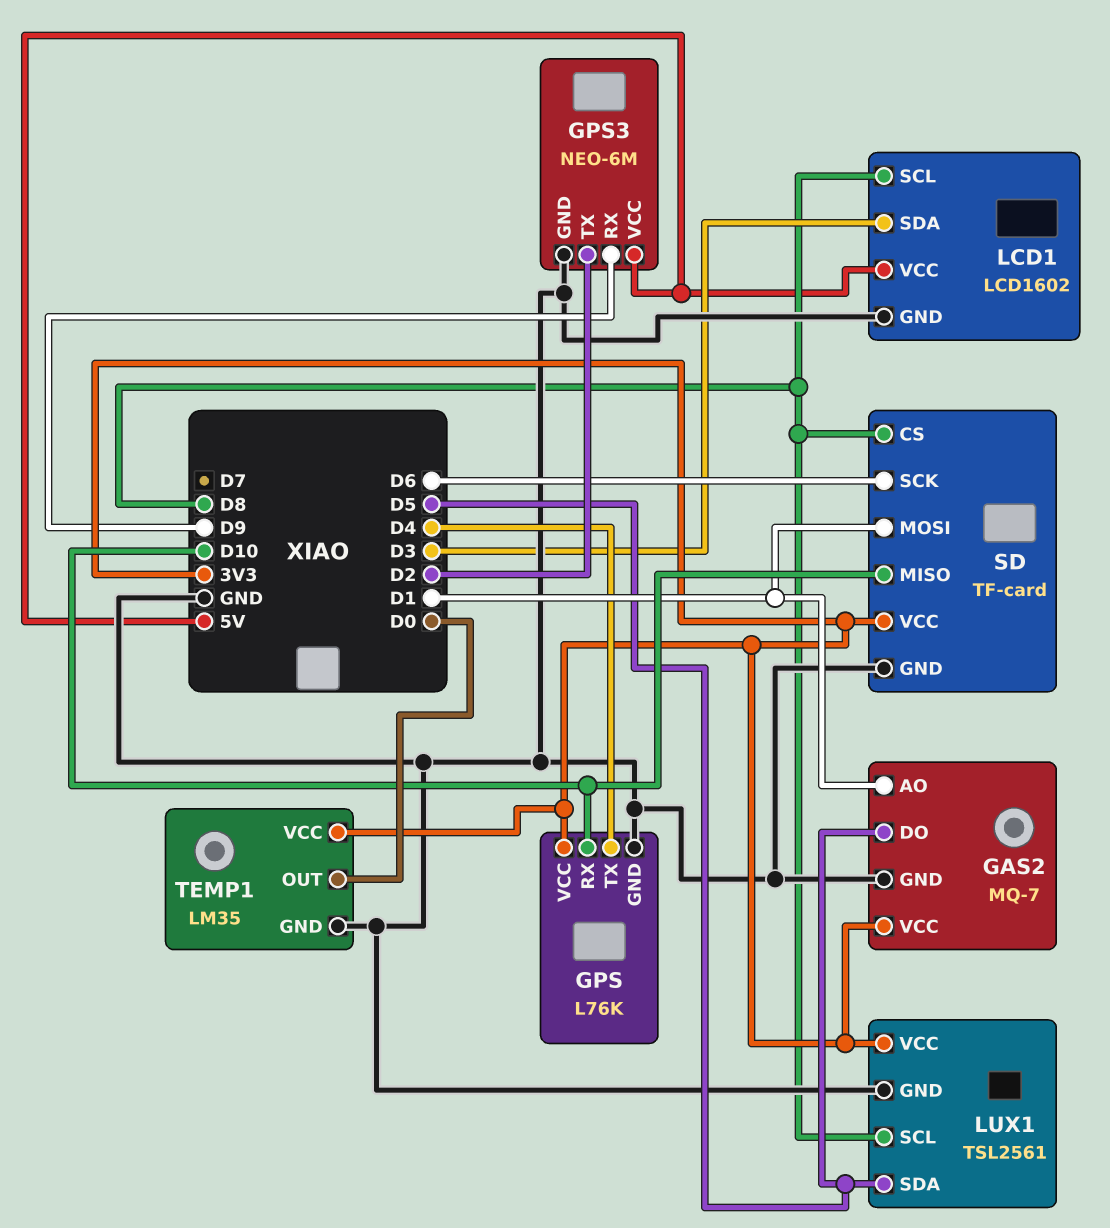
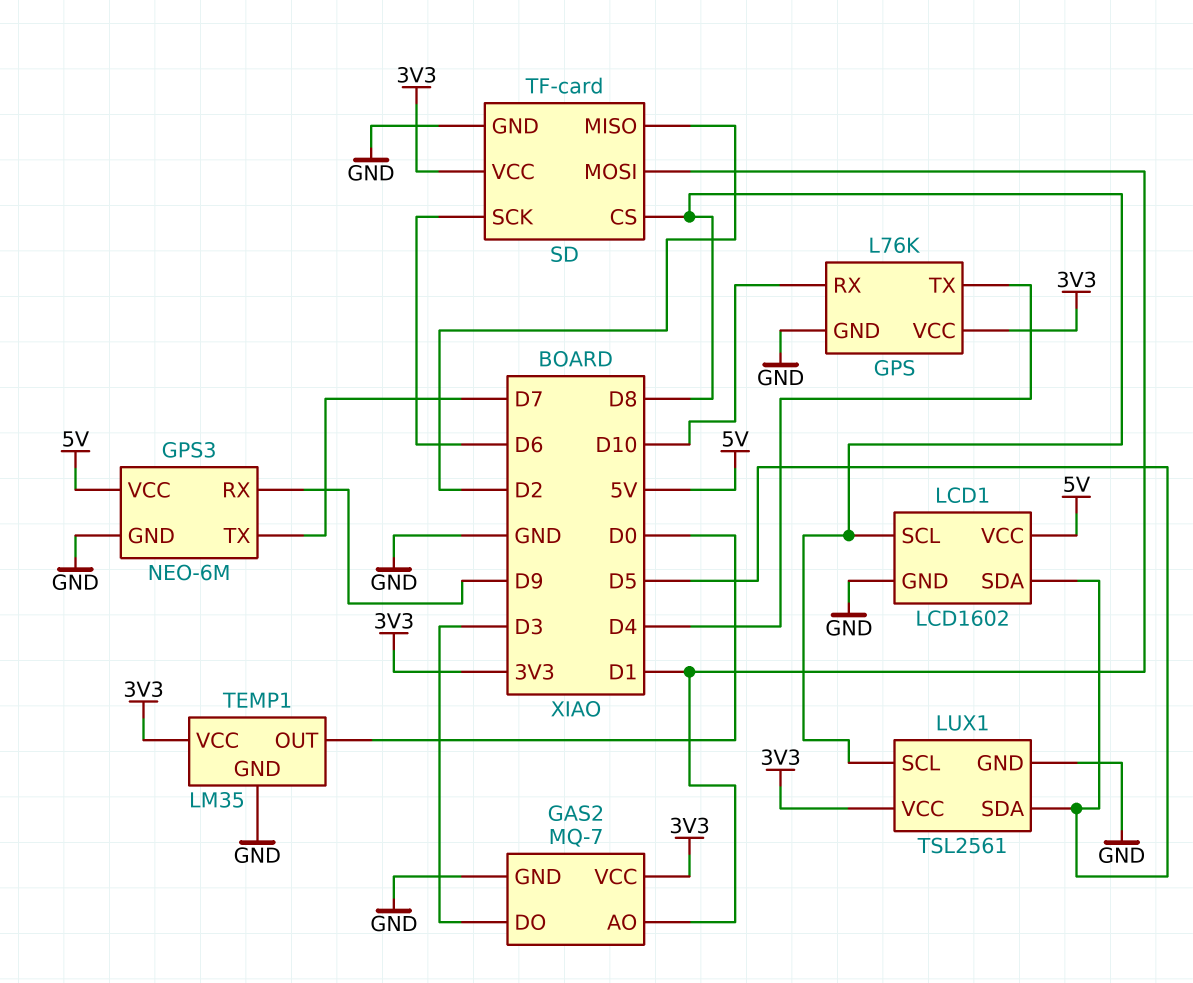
GAS2 pin DO: D5 -> D3
GPS3 pin TX: D2 -> D7
LCD1 pin SDA: D3 -> D5
SD pin MISO: D10 -> D2

